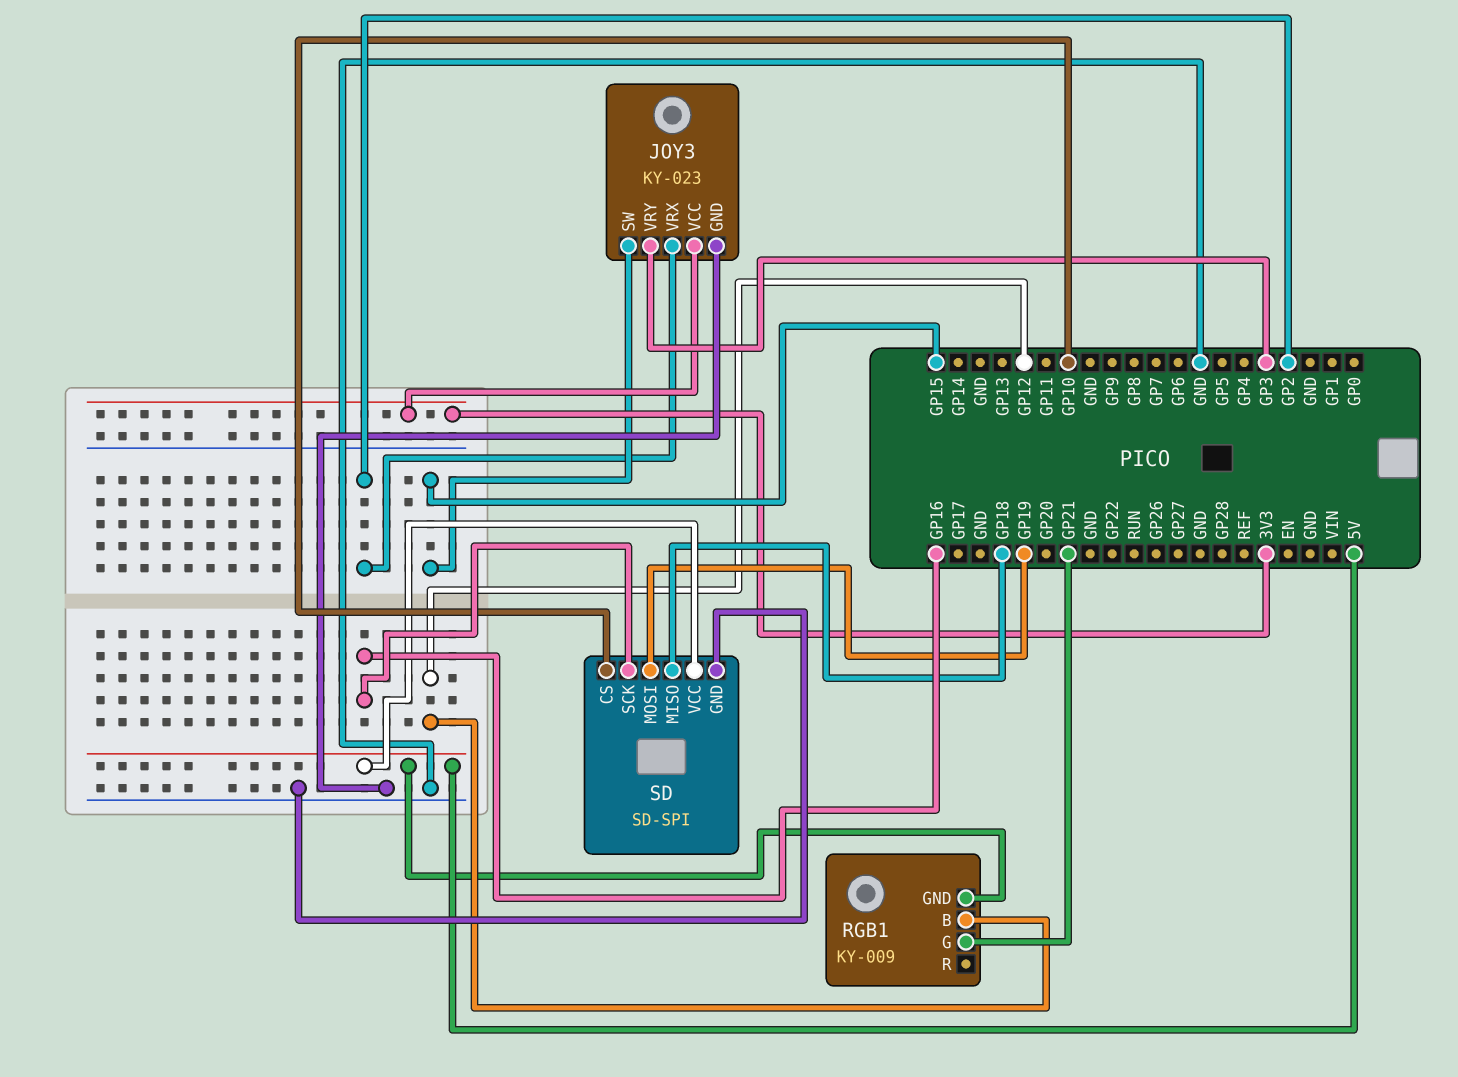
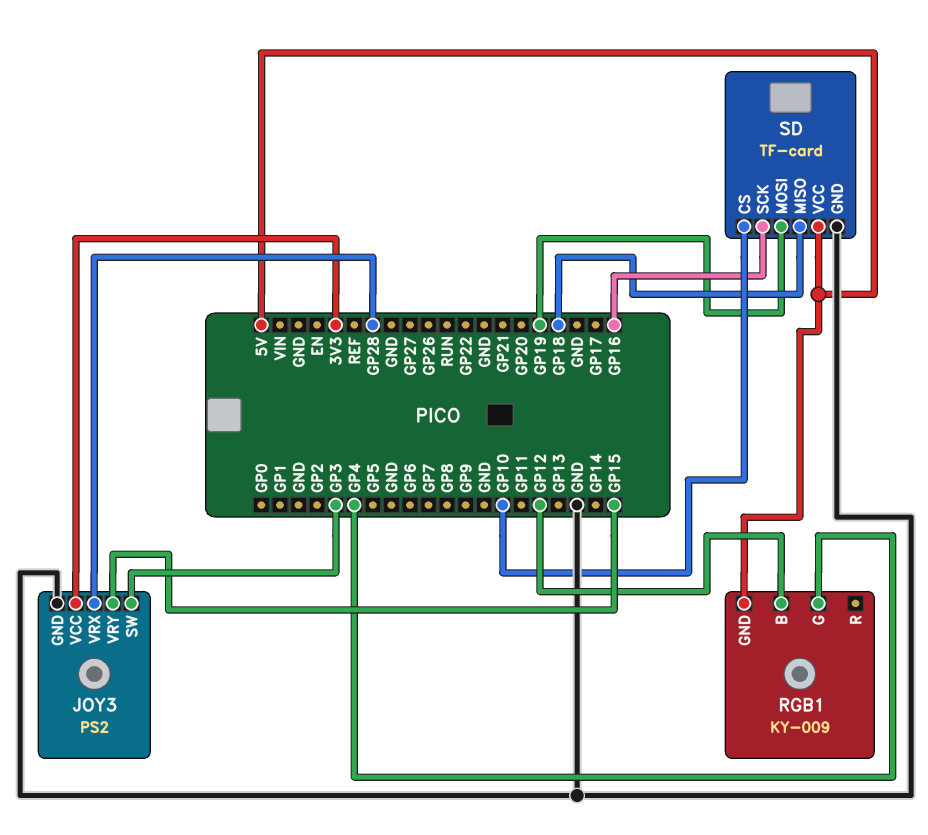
JOY3: KY-023 -> PS2
JOY3 pin SW: GP15 -> GP3
JOY3 pin VRX: GP2 -> GP28
JOY3 pin VRY: GP3 -> GP15
RGB1 pin G: GP21 -> GP4
SD: SD-SPI -> TF-card

